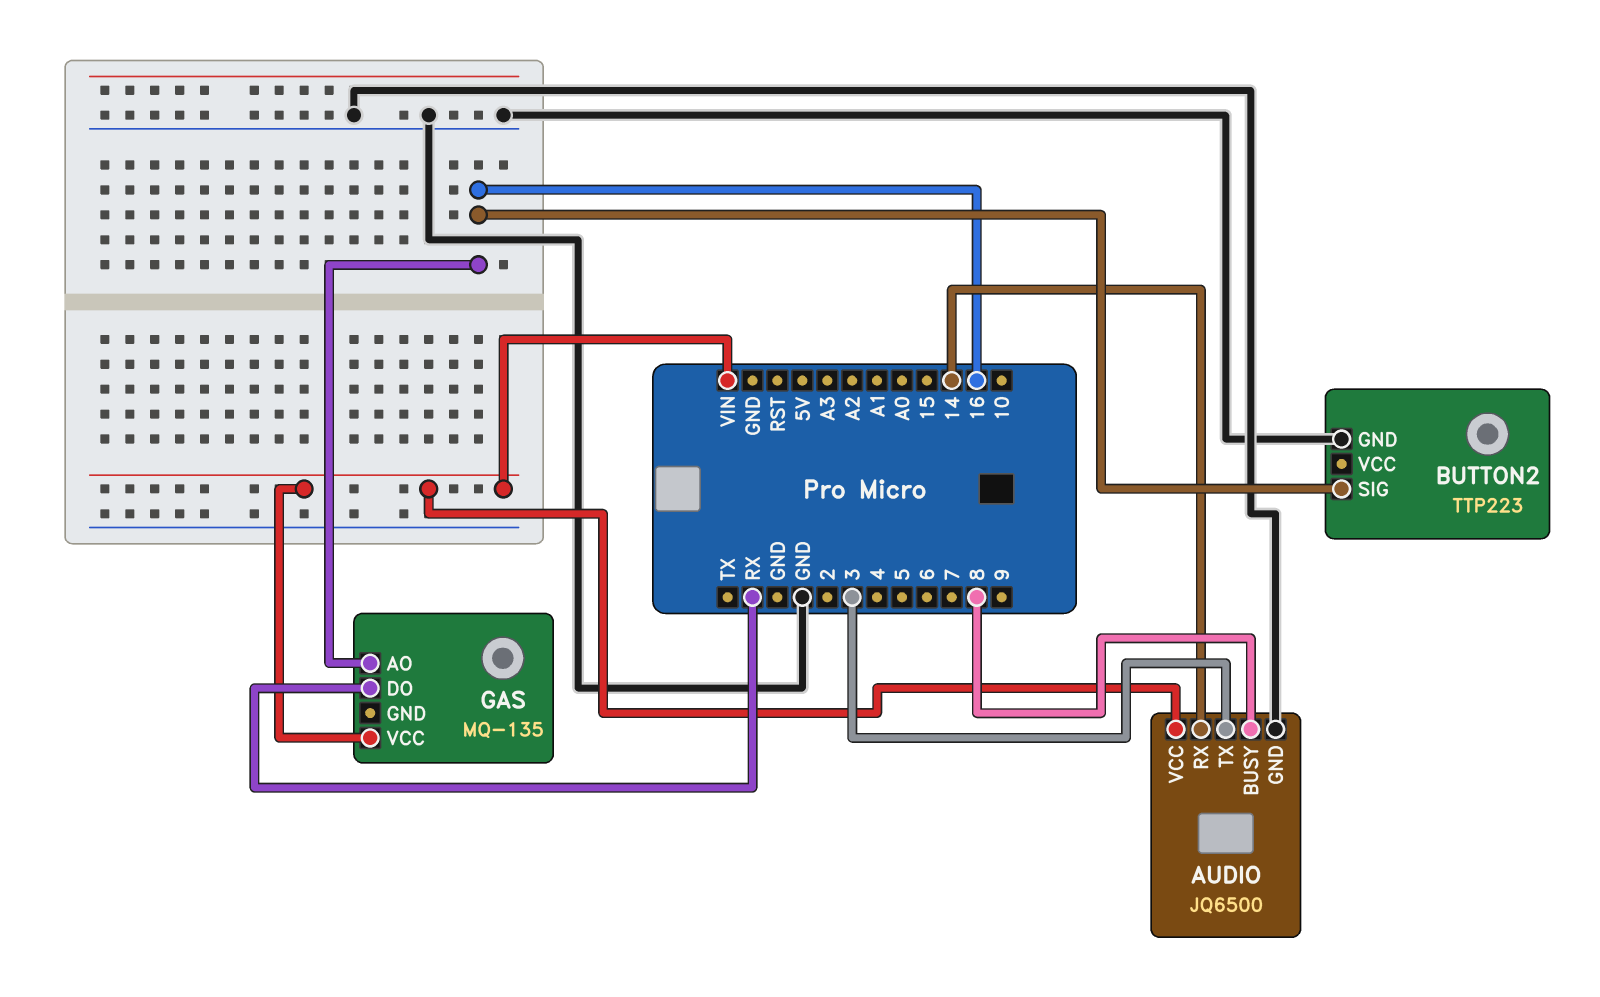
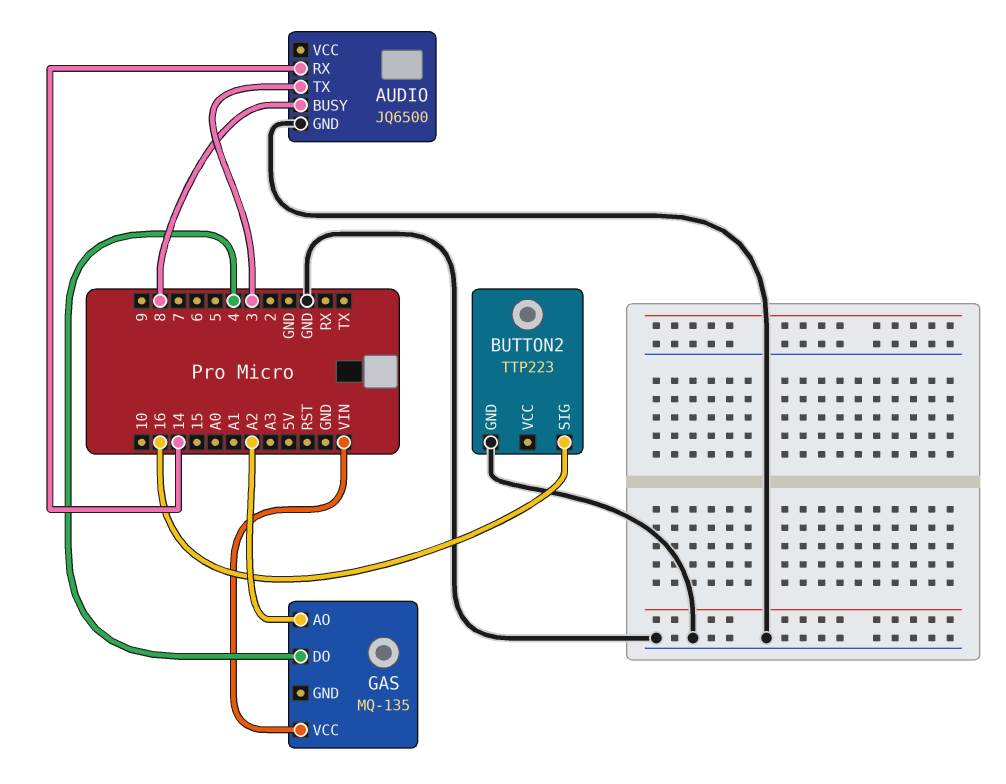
AUDIO pin VCC: VIN -> none
GAS pin AO: 16 -> A2
GAS pin DO: RX -> 4

